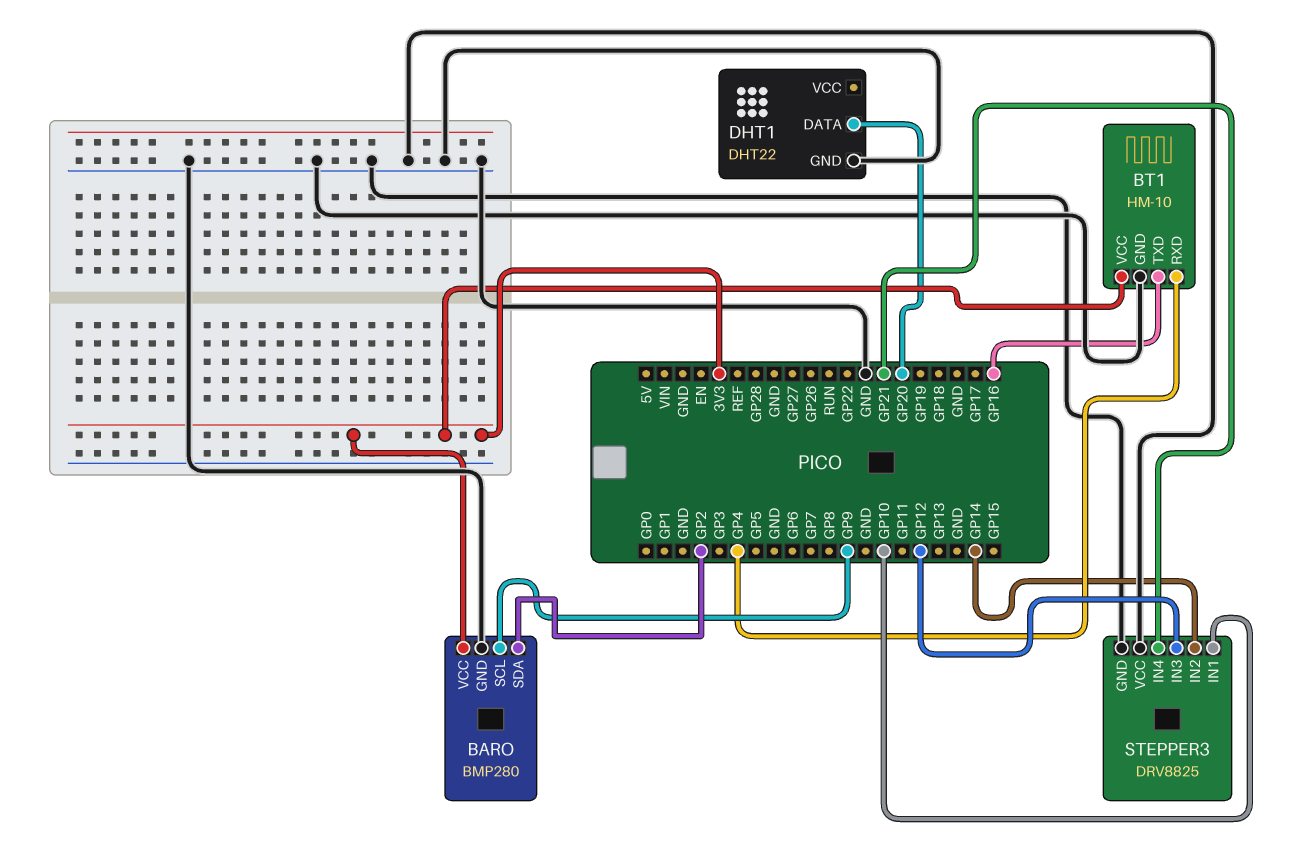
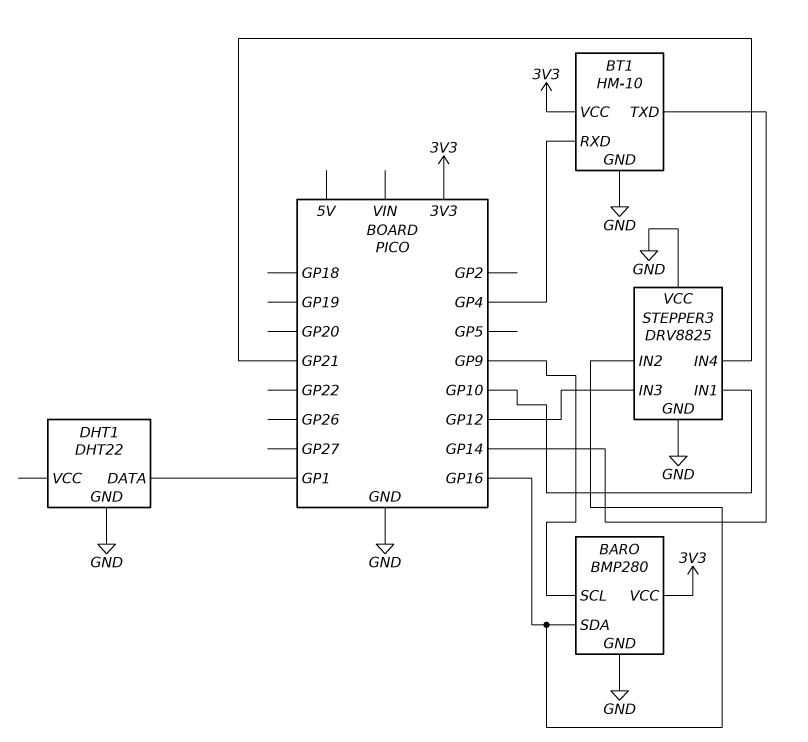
BARO pin SDA: GP2 -> GP16
BT1 pin TXD: GP16 -> GP14
DHT1 pin DATA: GP20 -> GP1
STEPPER3 pin IN2: GP14 -> GP16

